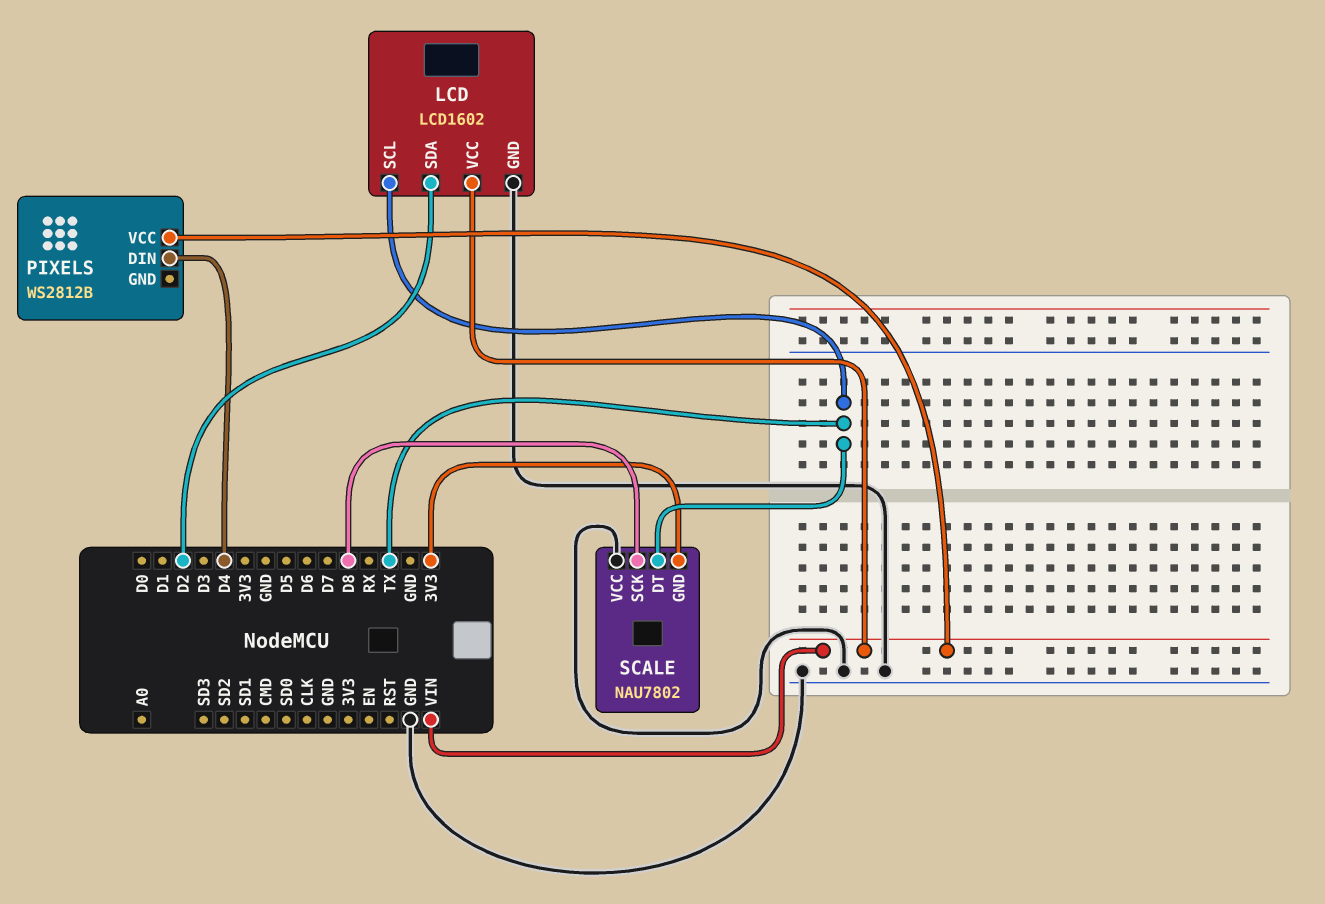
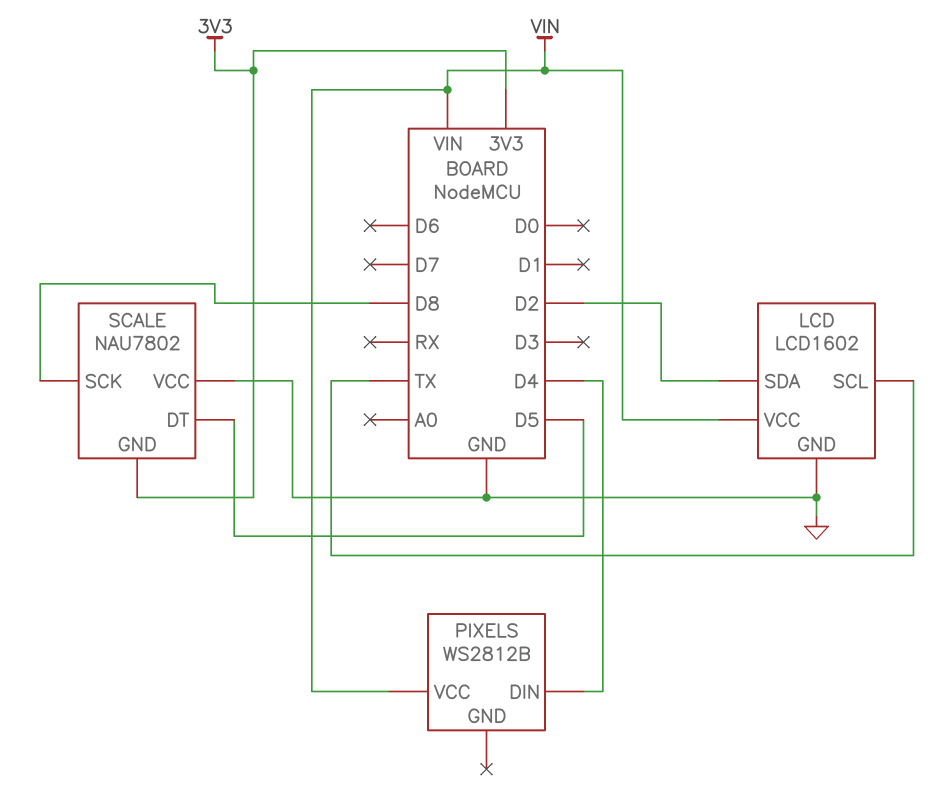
SCALE pin DT: TX -> D5

